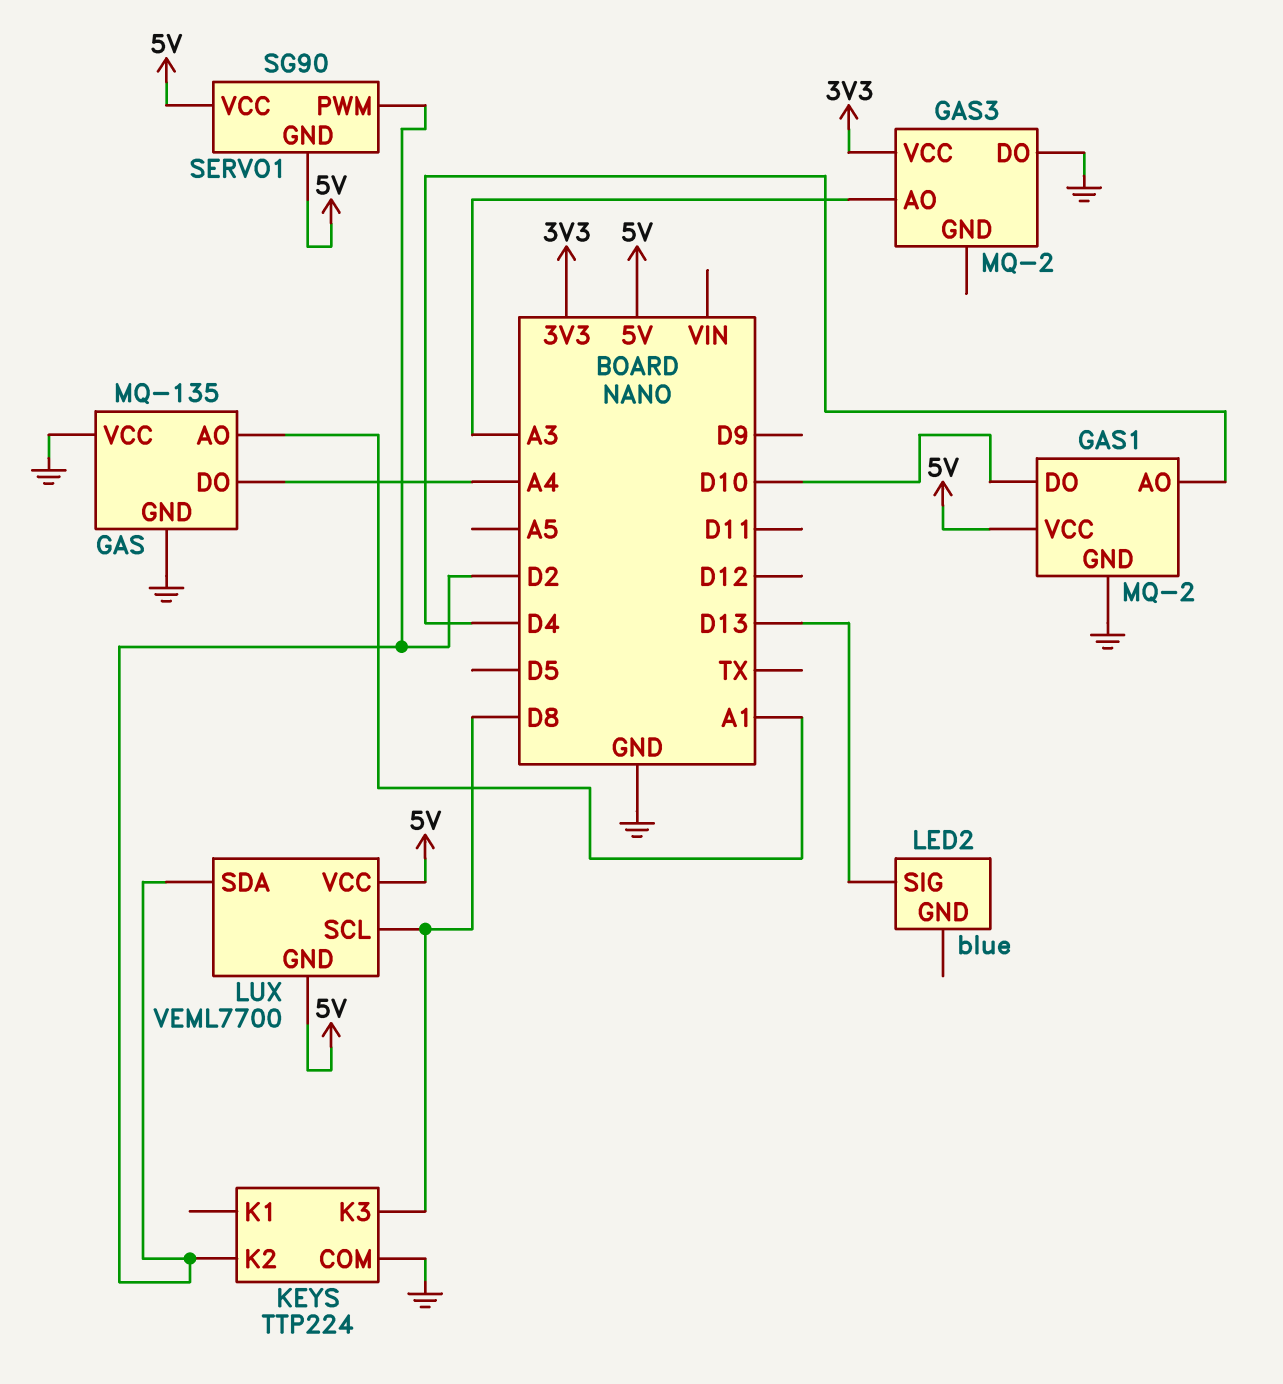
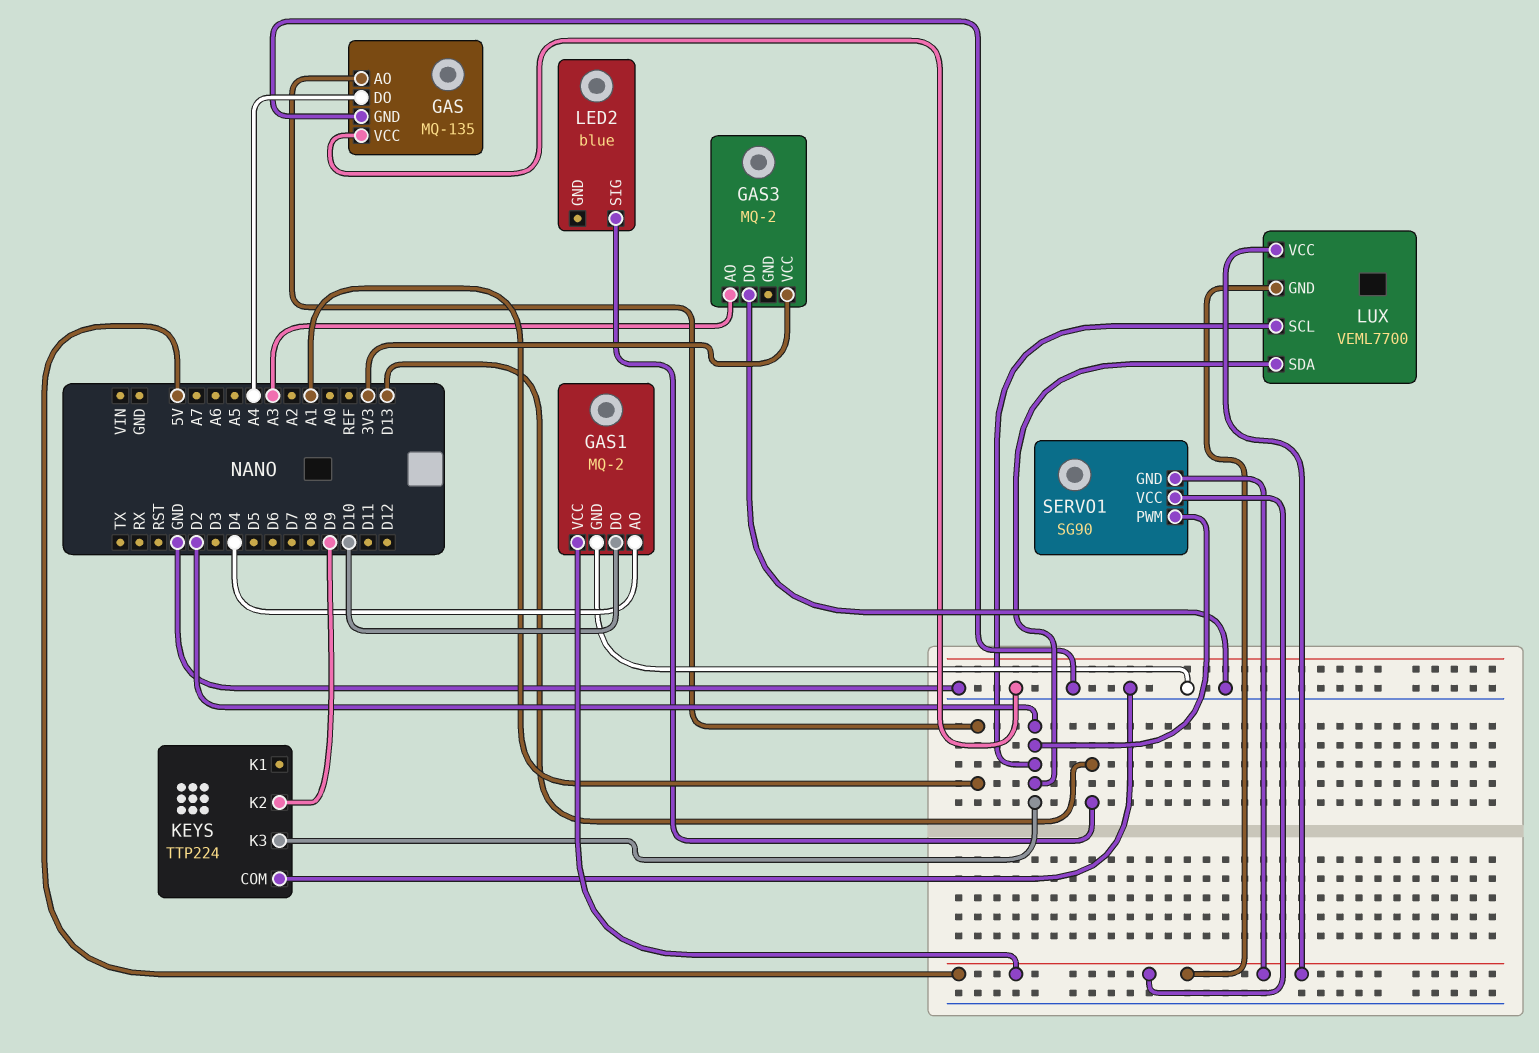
KEYS pin K2: D2 -> D9
KEYS pin K3: D8 -> D2
LUX pin SCL: D8 -> D2

